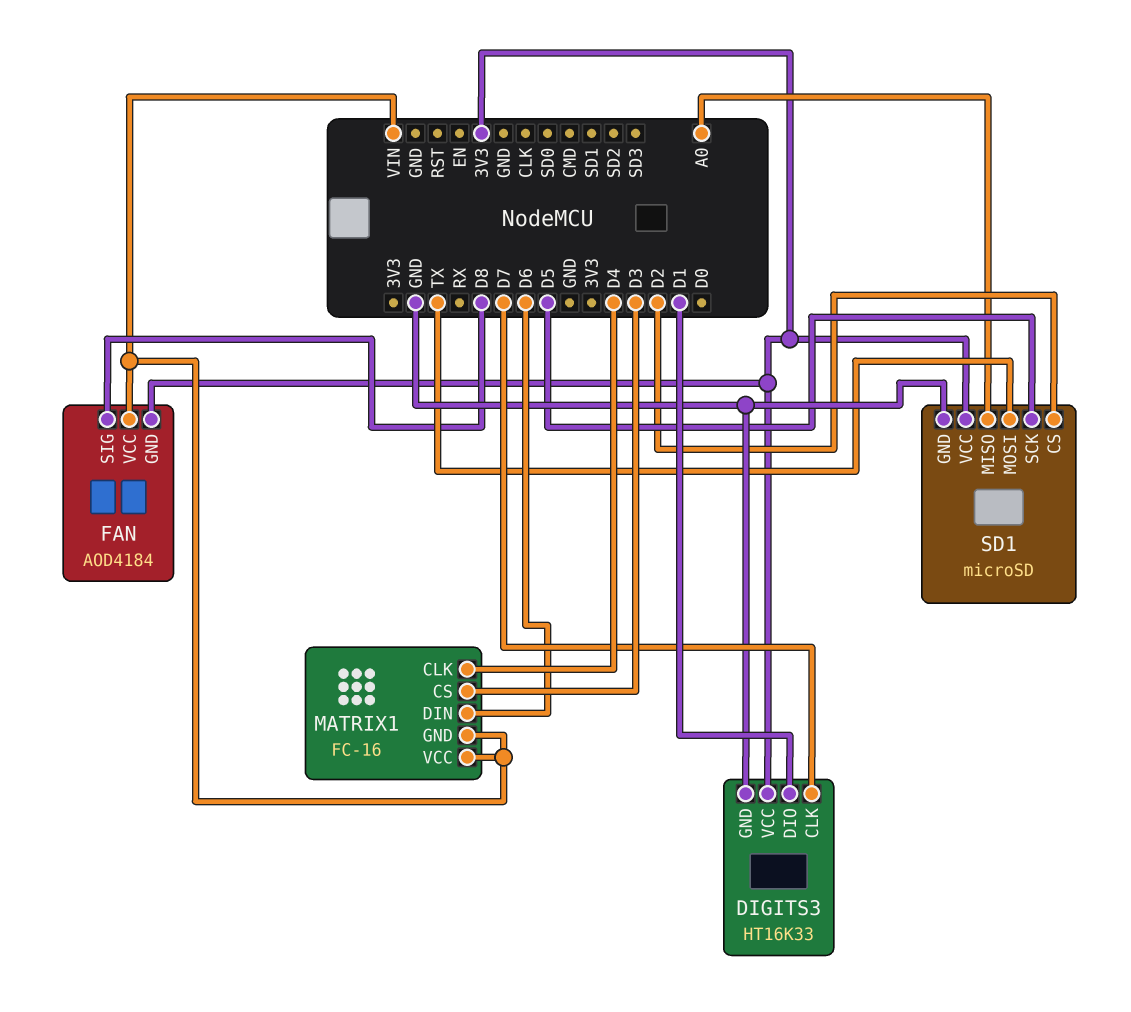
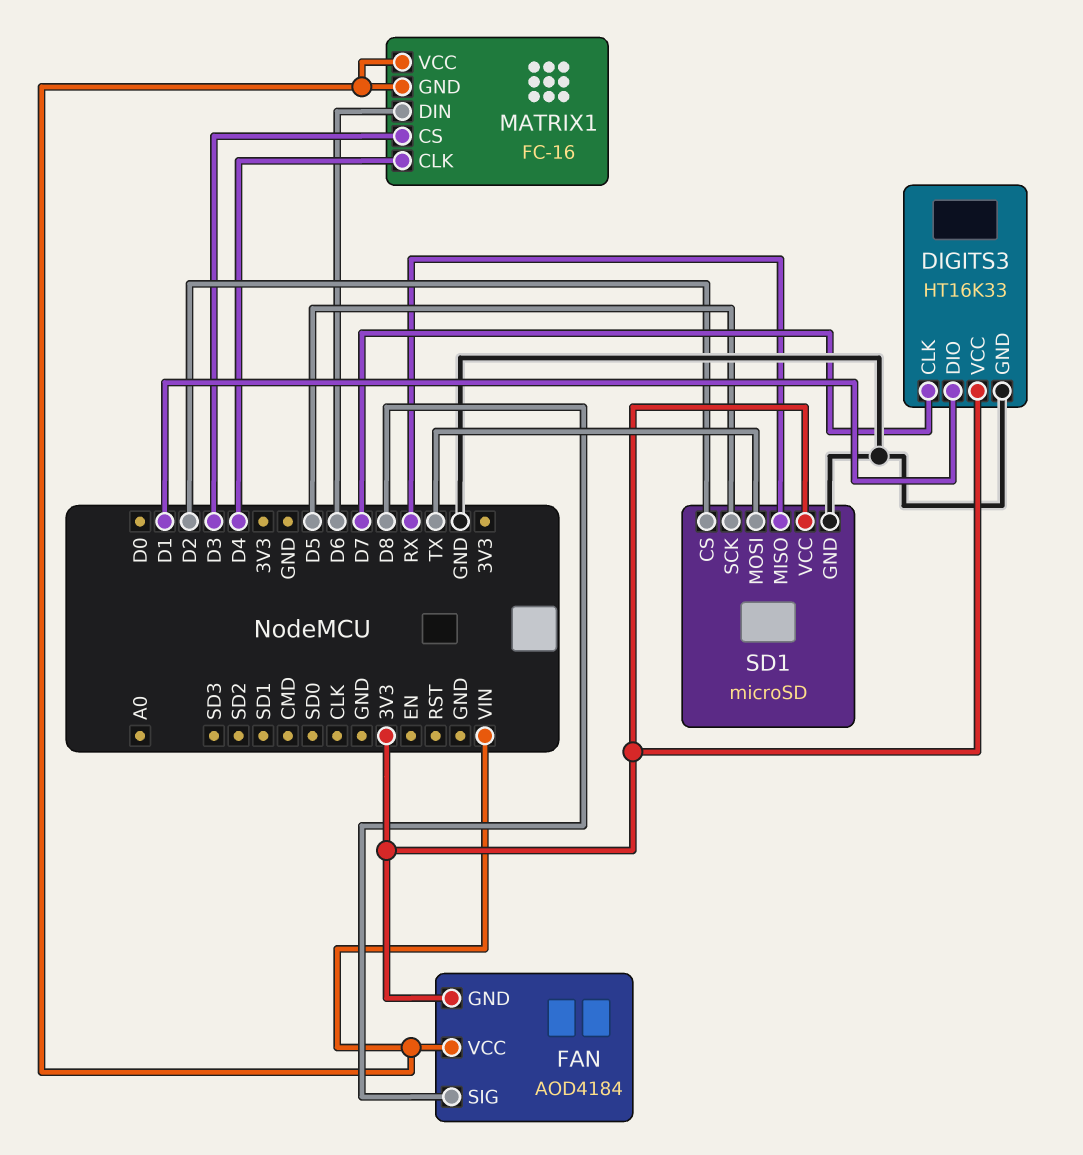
SD1 pin MISO: A0 -> RX

